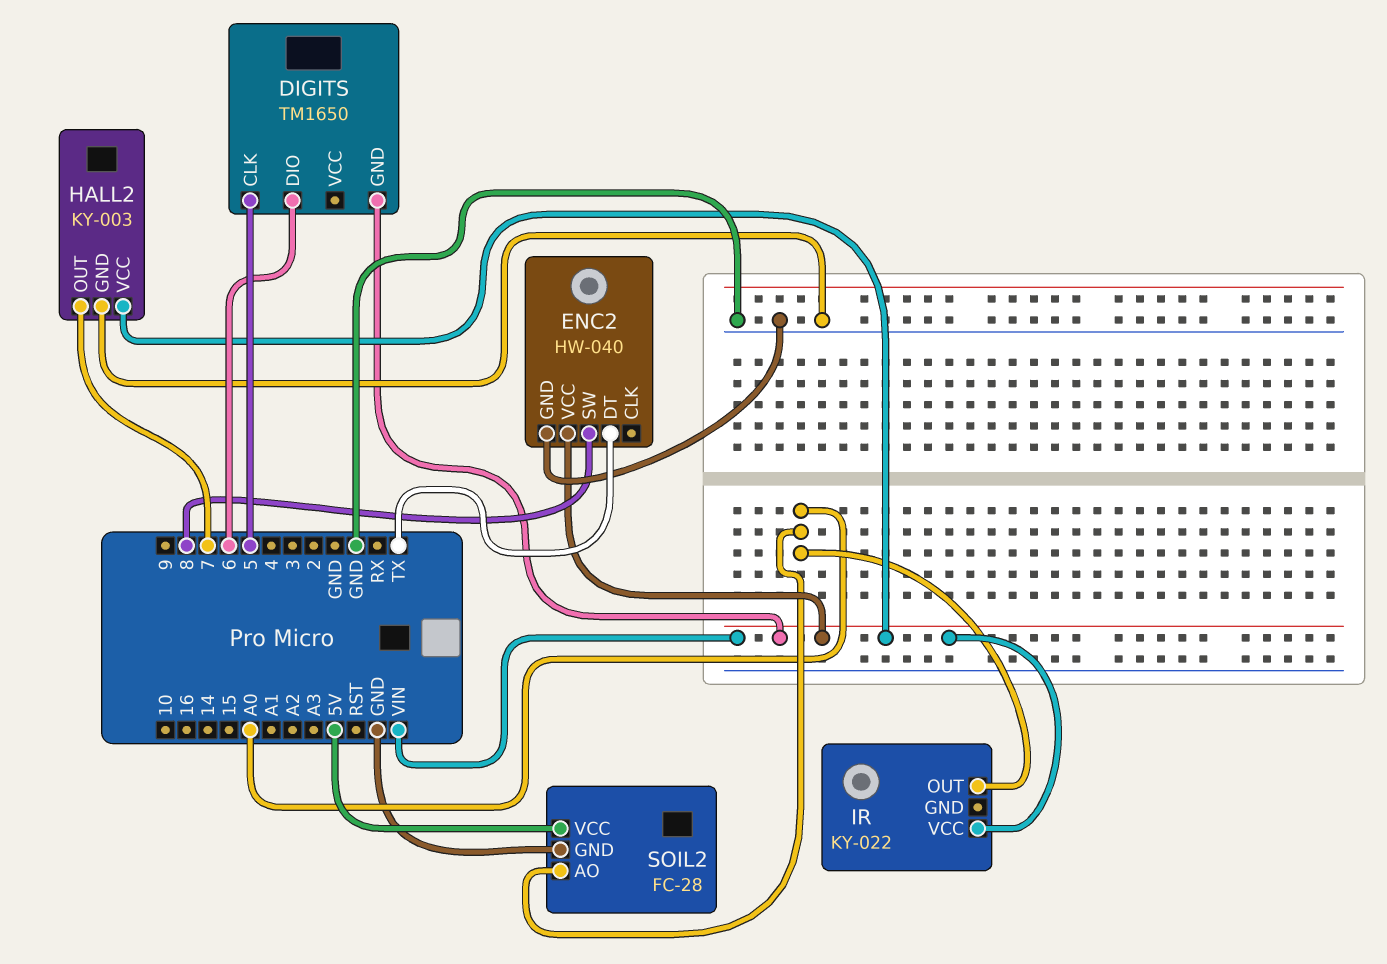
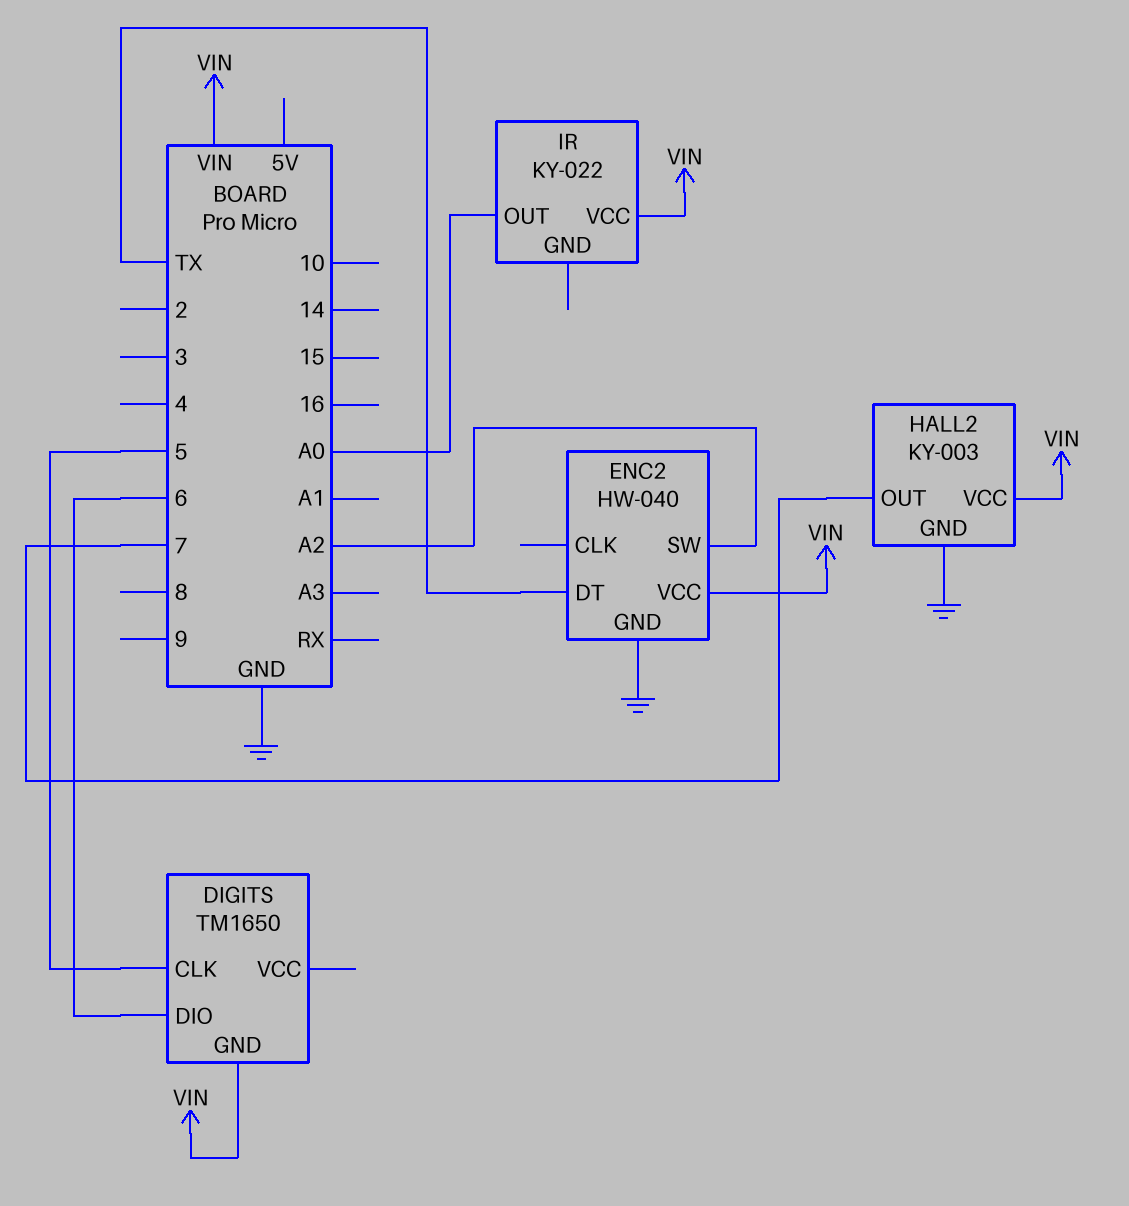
ENC2 pin SW: 8 -> A2
SOIL2: FC-28 -> none
SOIL2 pin AO: A0 -> none
SOIL2 pin GND: GND -> none
SOIL2 pin VCC: 5V -> none

